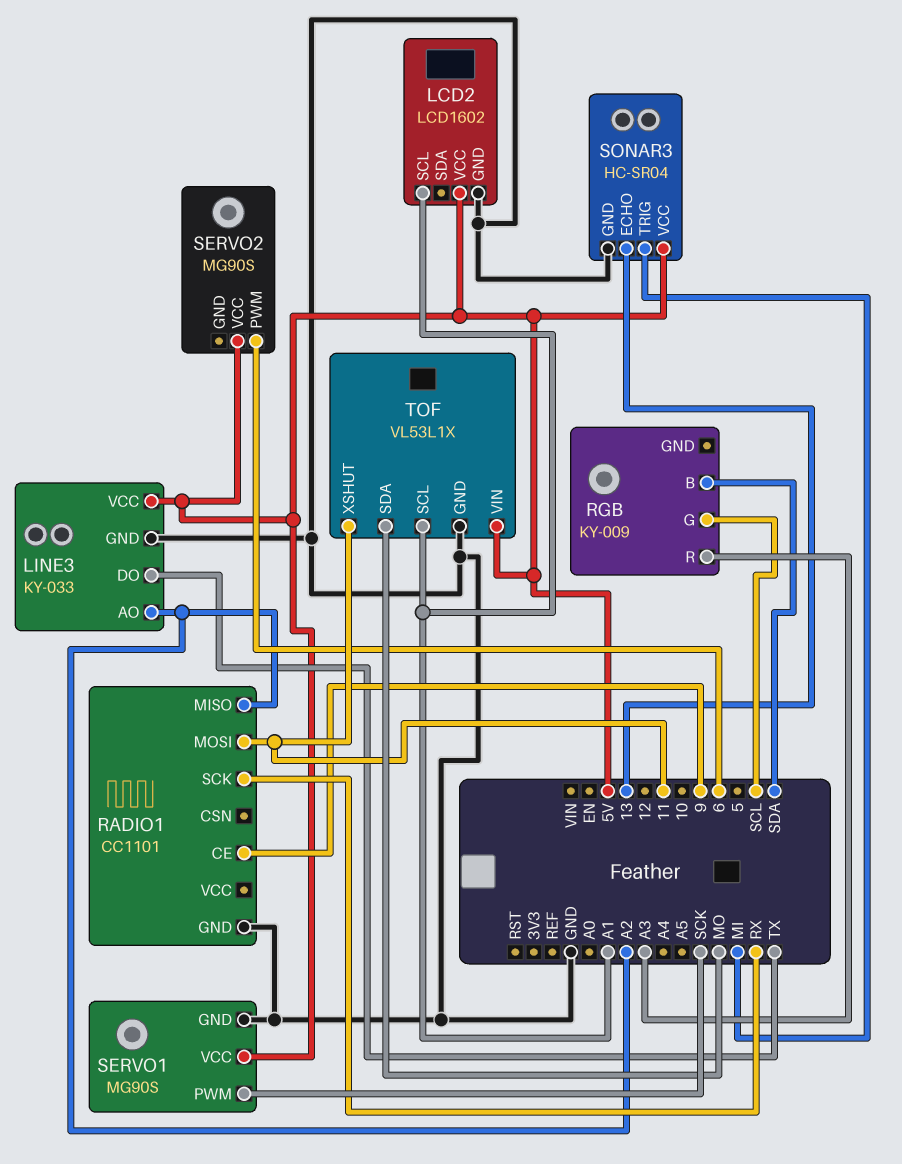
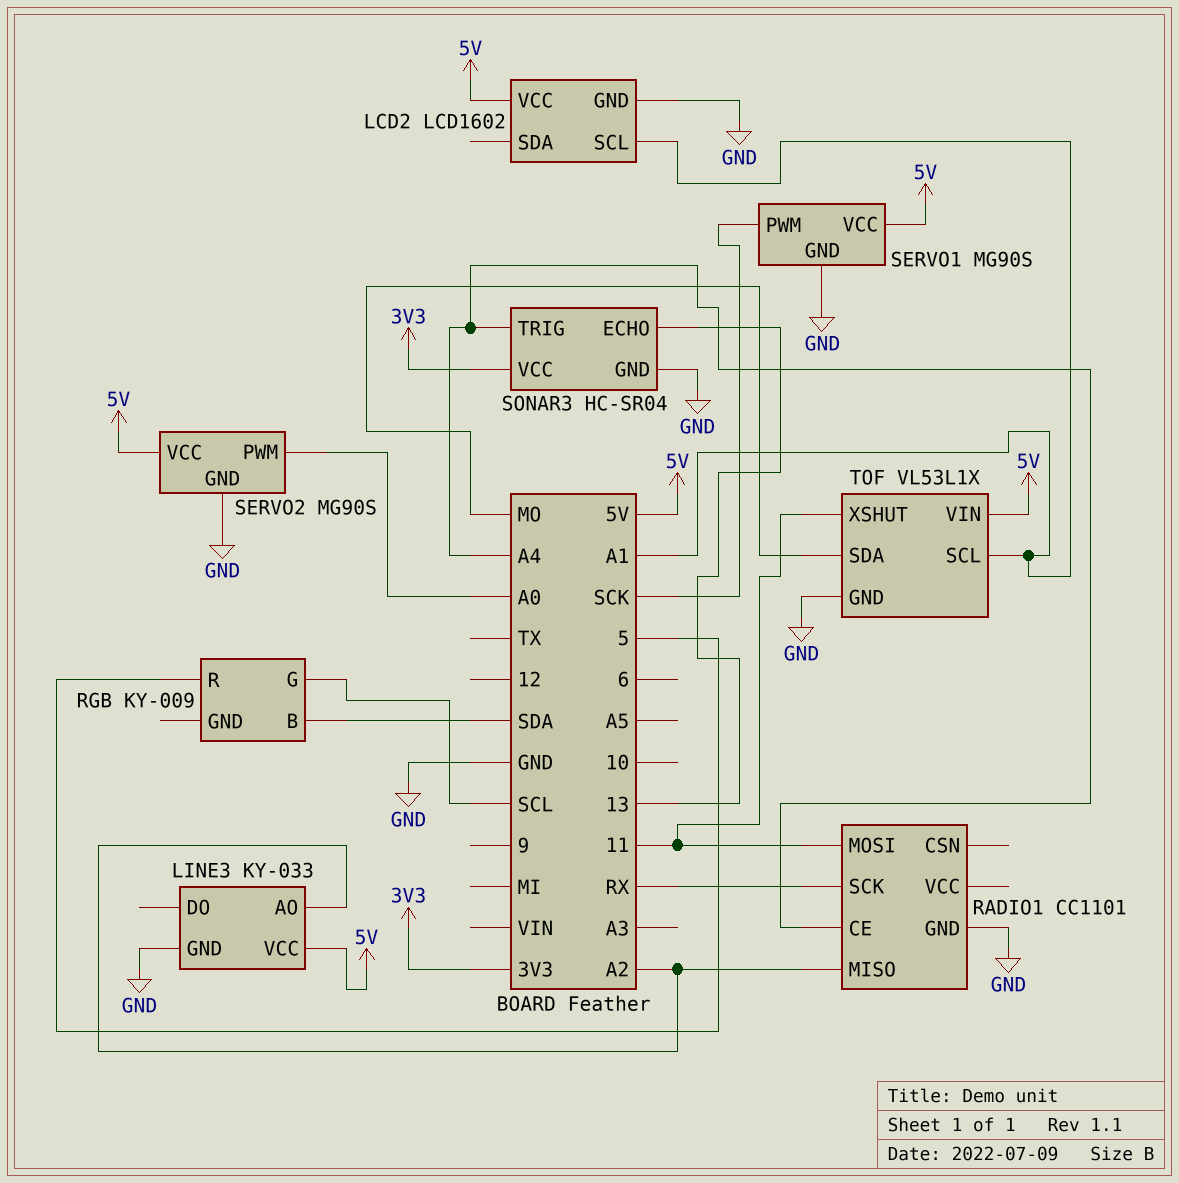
LINE3 pin DO: TX -> none
RADIO1 pin CE: 9 -> A4
RGB pin R: A3 -> 5
SERVO2 pin GND: none -> GND
SERVO2 pin PWM: 6 -> A0
SONAR3 pin TRIG: MI -> A4
SONAR3 pin VCC: 5V -> 3V3

